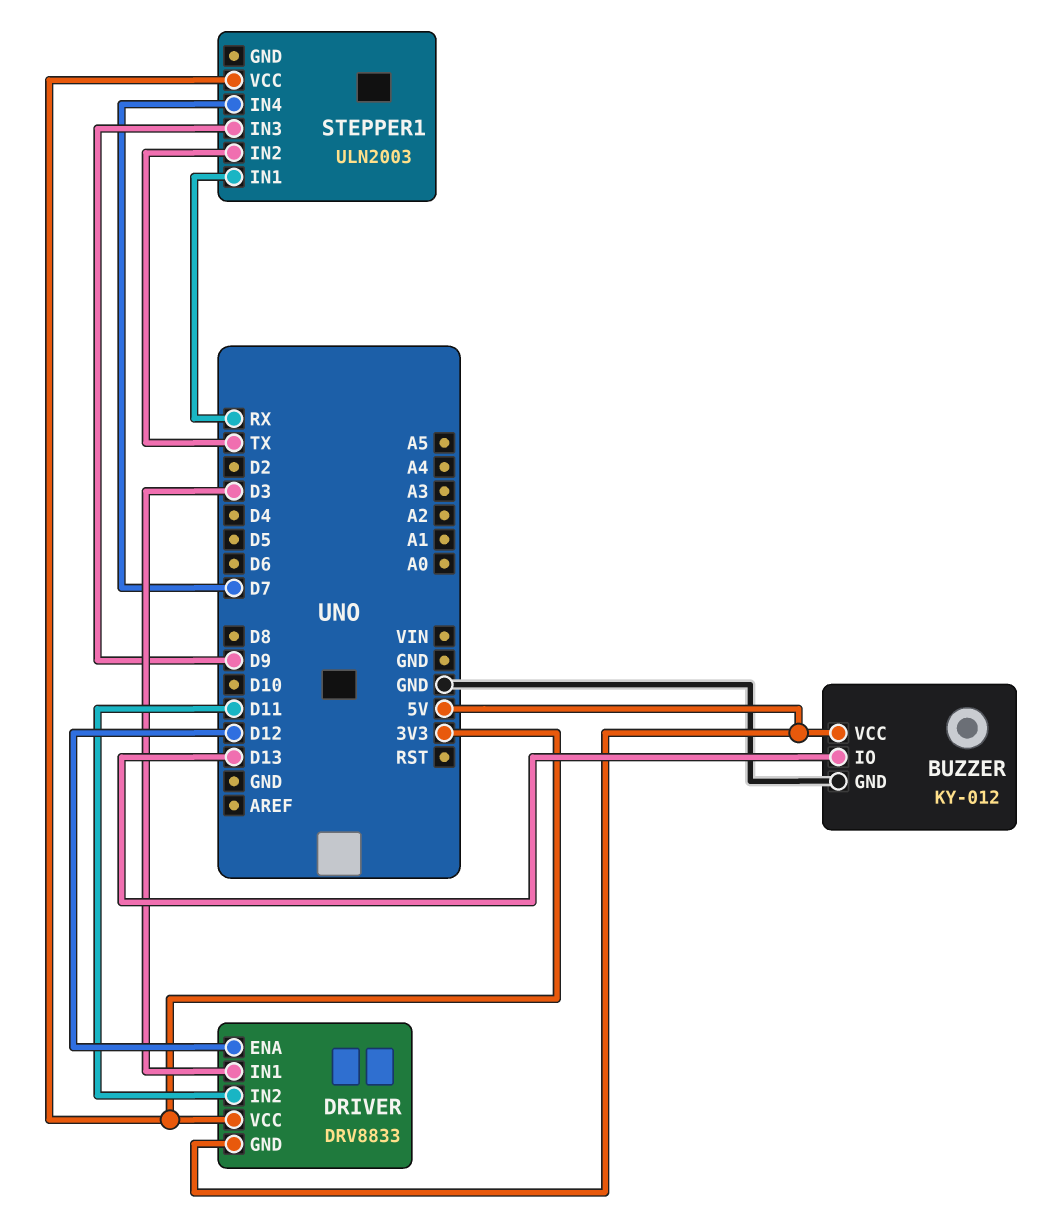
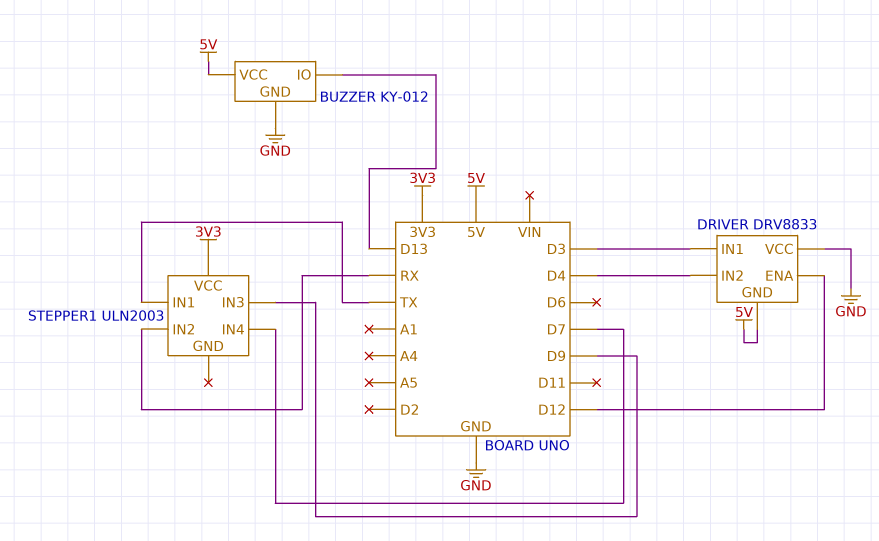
DRIVER pin IN2: D11 -> D4
DRIVER pin VCC: 3V3 -> GND
STEPPER1 pin IN1: RX -> TX
STEPPER1 pin IN2: TX -> RX

